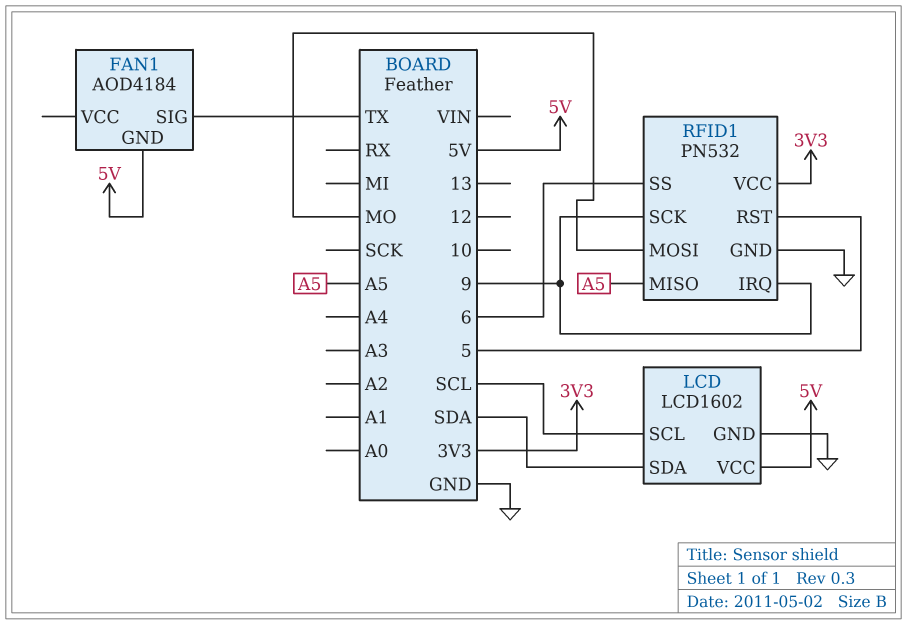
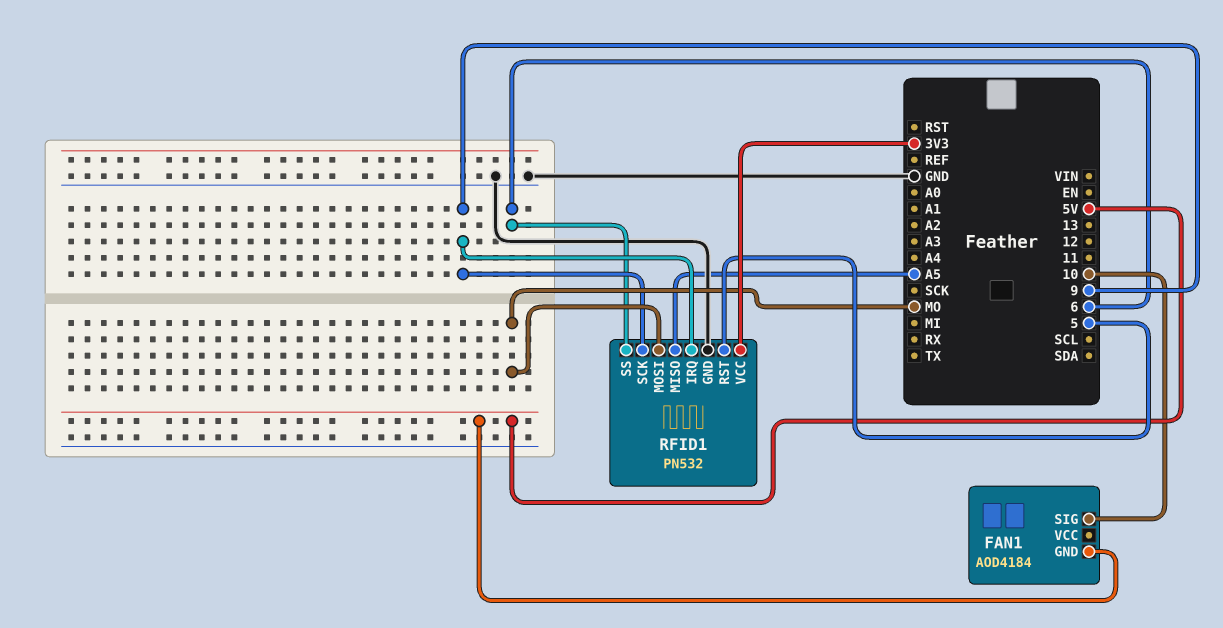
FAN1 pin SIG: TX -> 10
LCD: LCD1602 -> none
LCD pin GND: GND -> none
LCD pin SCL: SCL -> none
LCD pin SDA: SDA -> none
LCD pin VCC: 5V -> none

